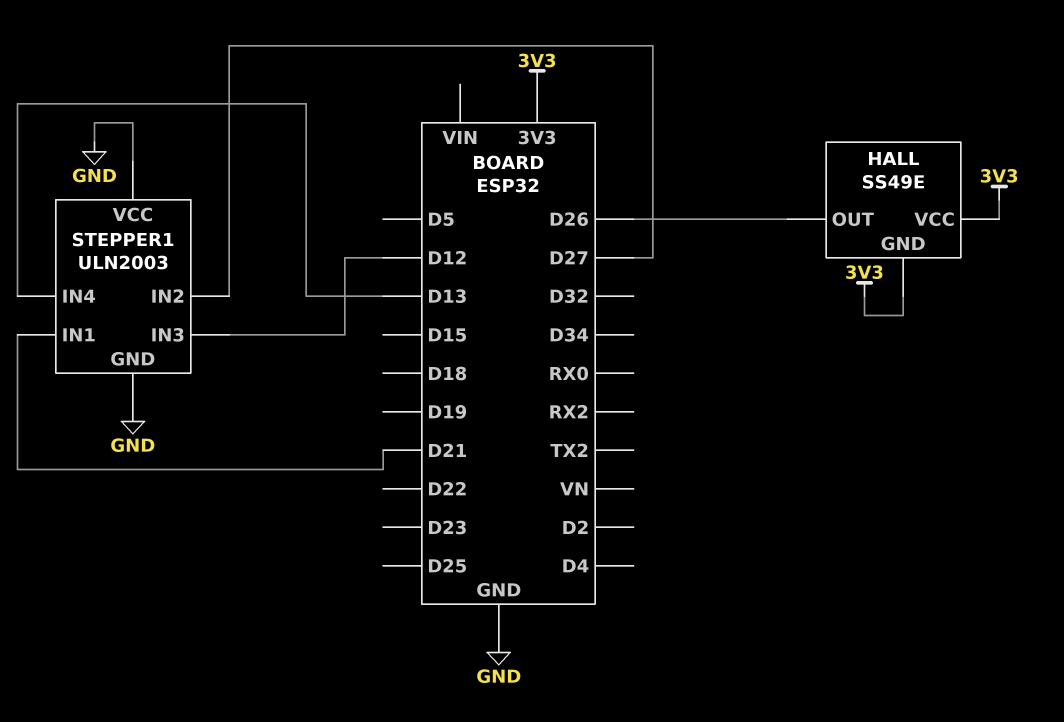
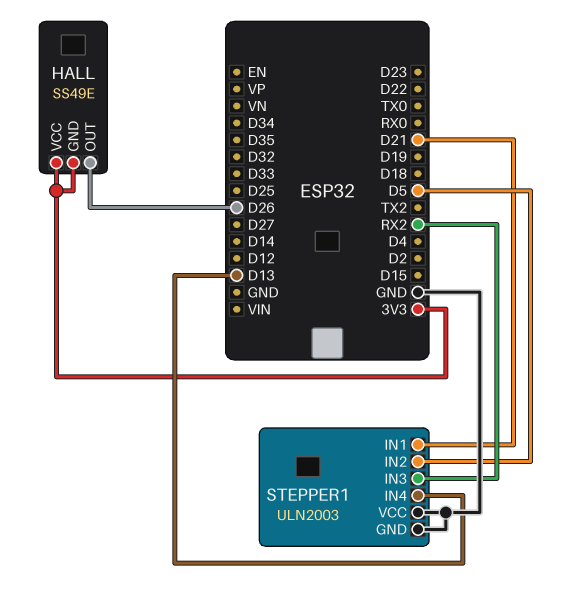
STEPPER1 pin IN2: D27 -> D5
STEPPER1 pin IN3: D12 -> RX2

